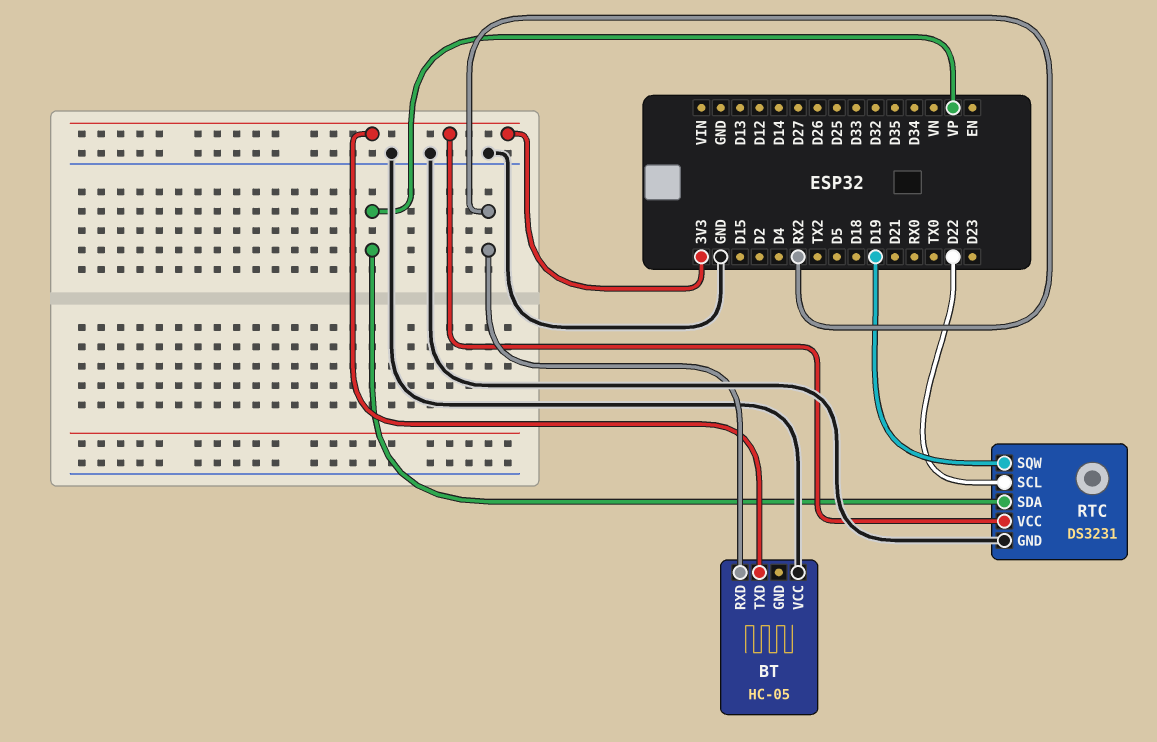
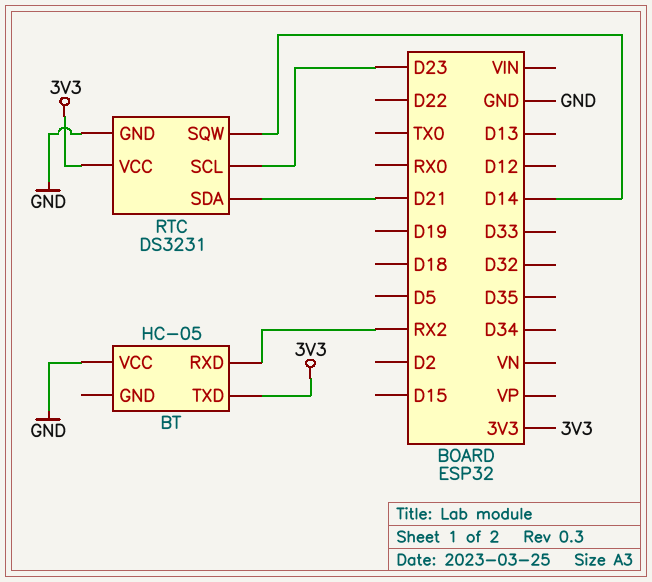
RTC pin SCL: D22 -> D23
RTC pin SDA: VP -> D21
RTC pin SQW: D19 -> D14

